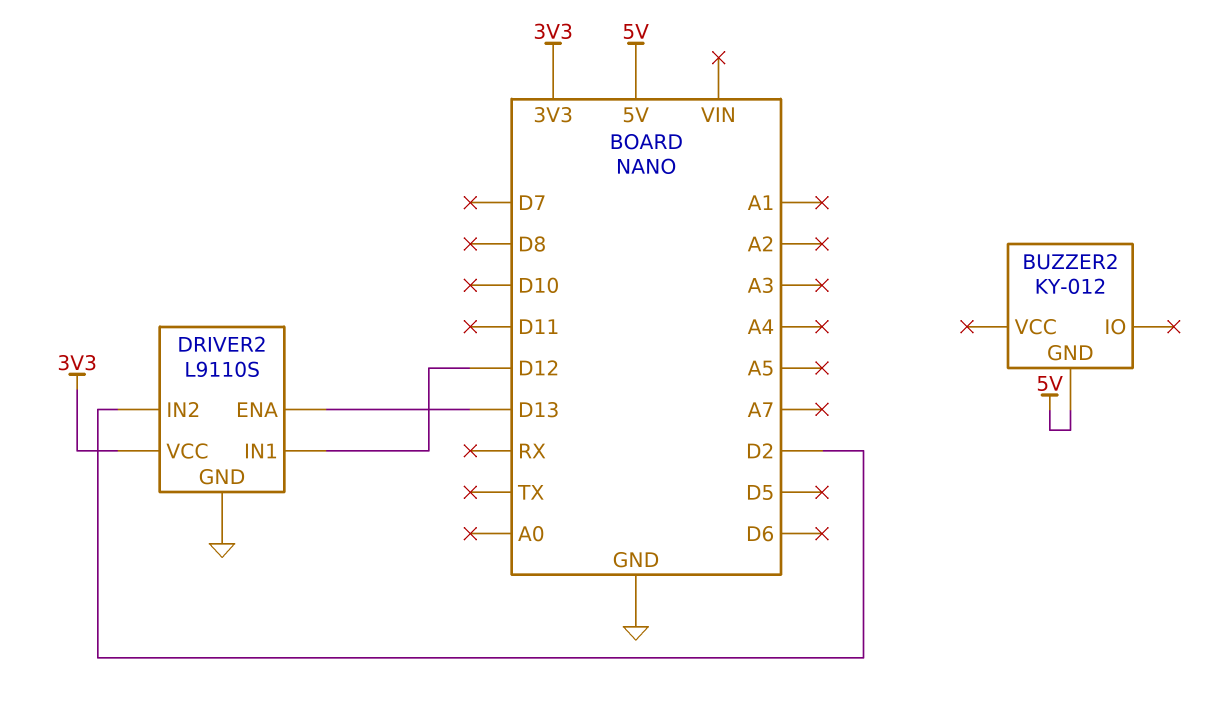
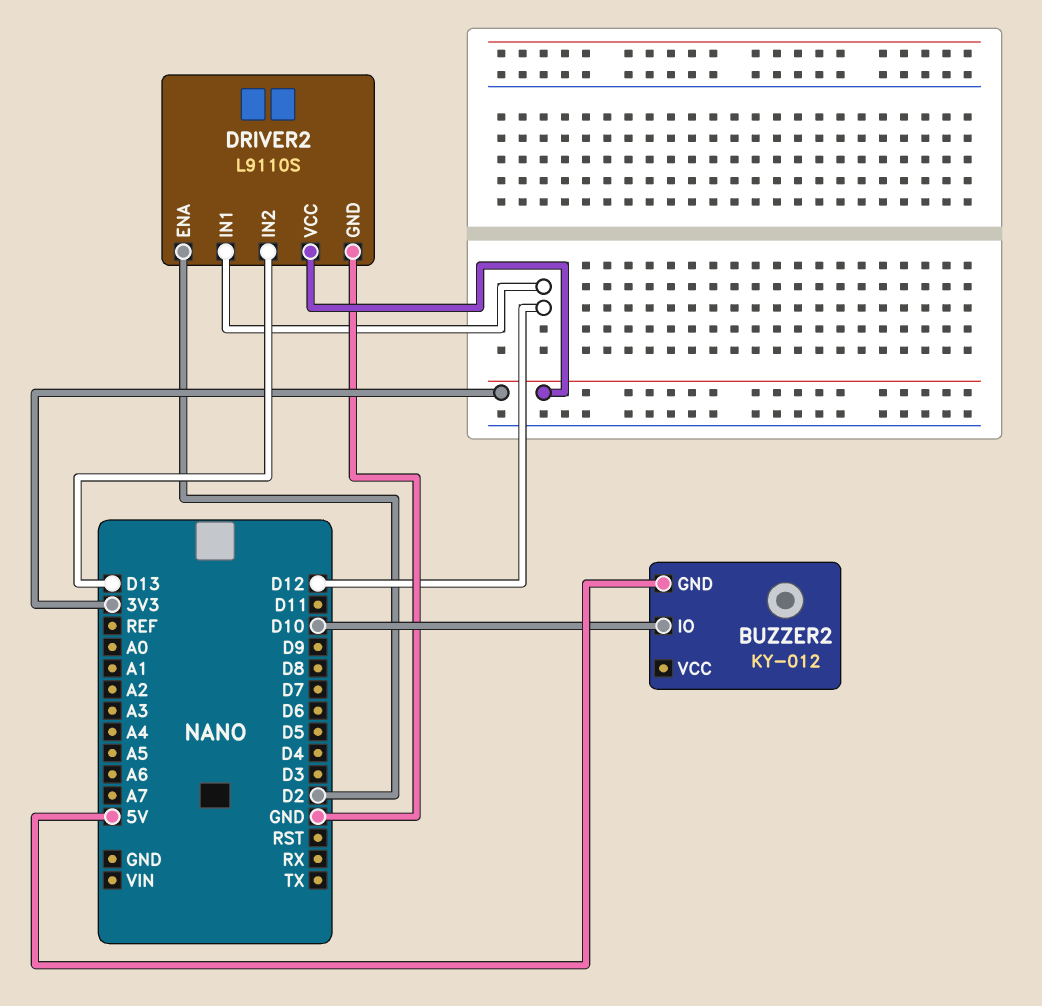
BUZZER2 pin IO: none -> D10
DRIVER2 pin ENA: D13 -> D2
DRIVER2 pin IN2: D2 -> D13

